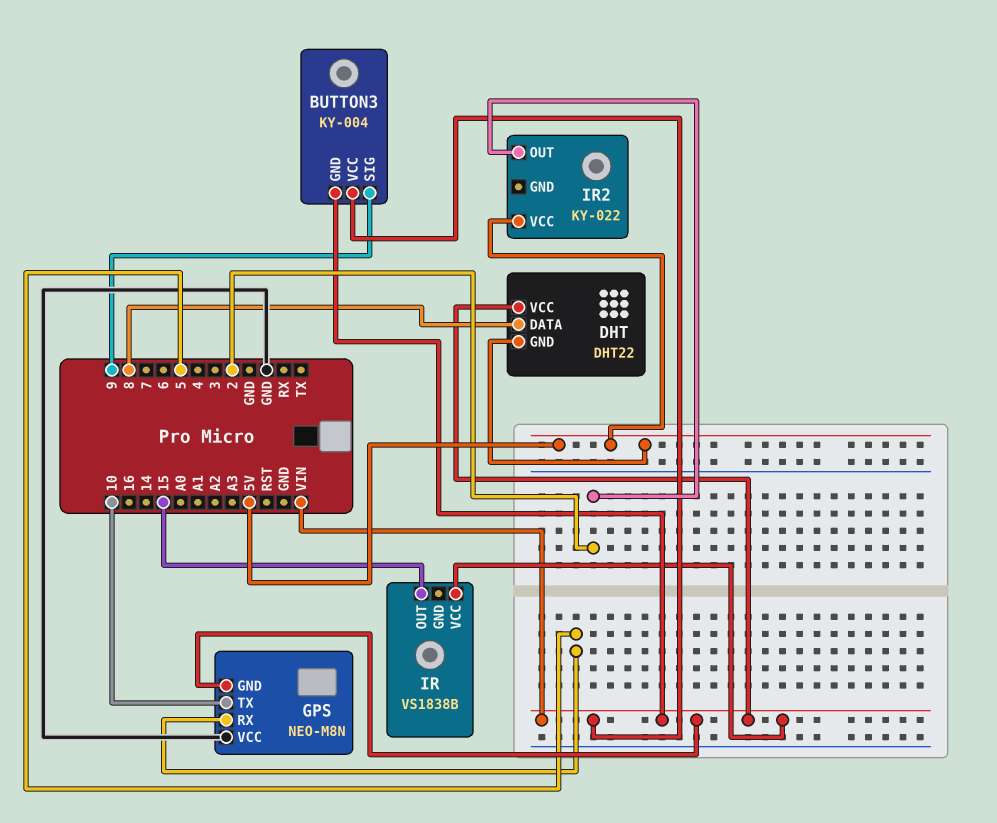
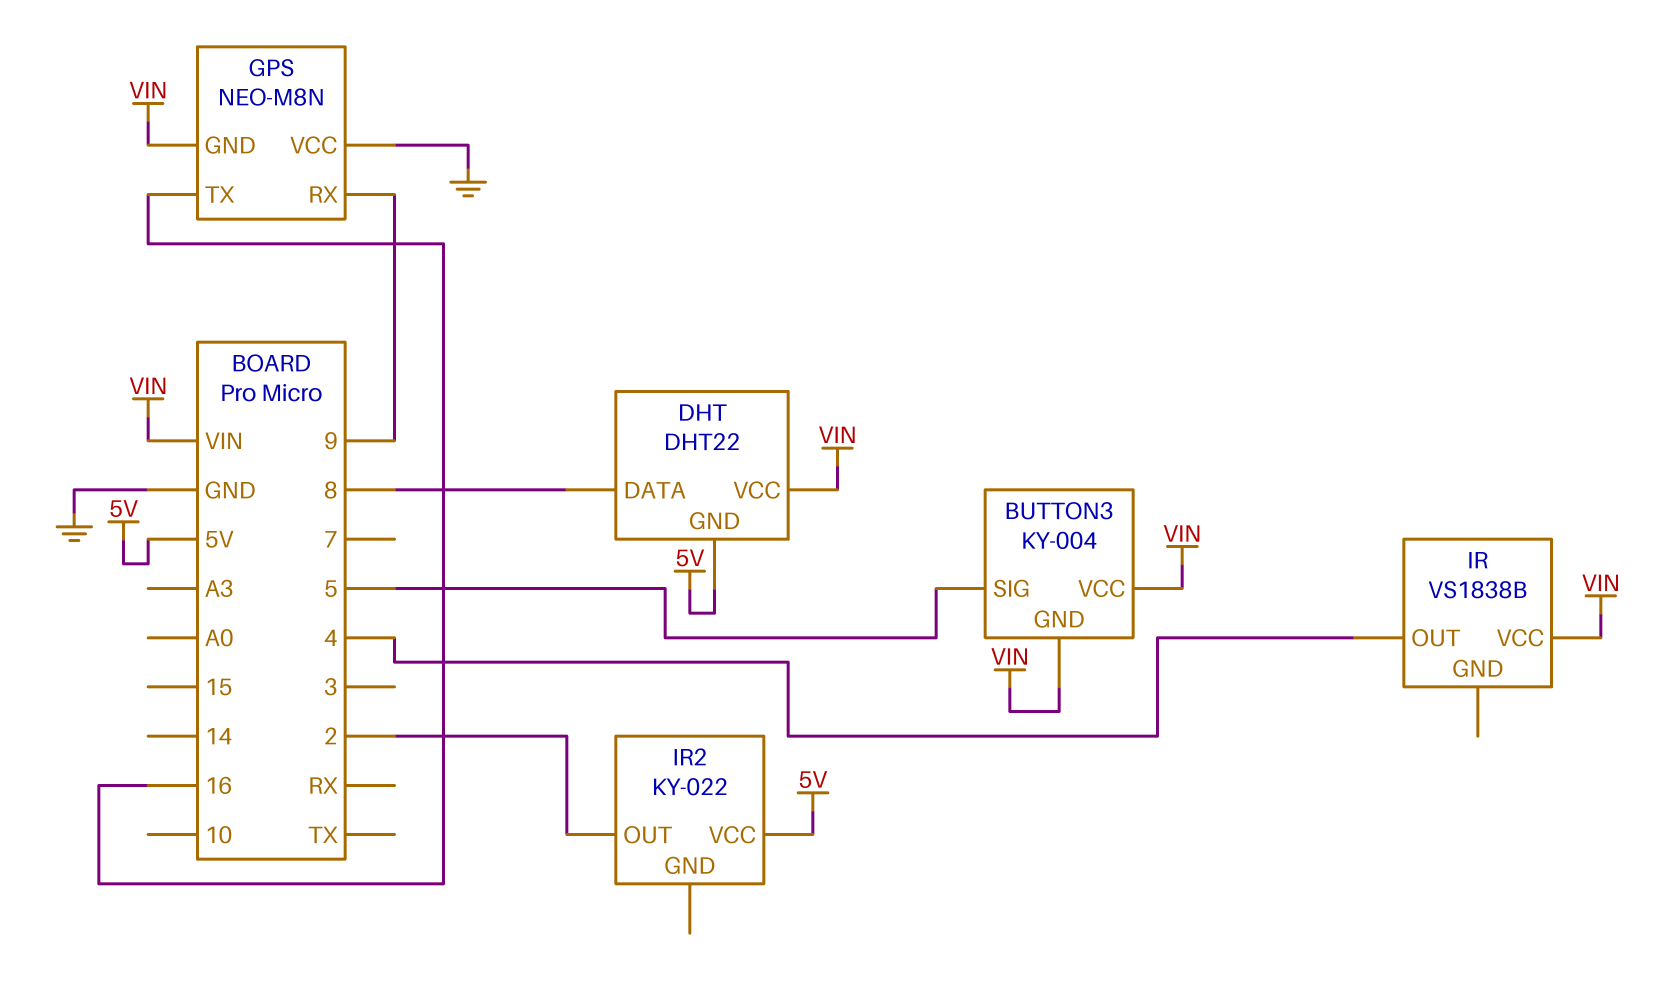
BUTTON3 pin SIG: 9 -> 5
GPS pin RX: 5 -> 9
GPS pin TX: 10 -> 16
IR pin OUT: 15 -> 4

